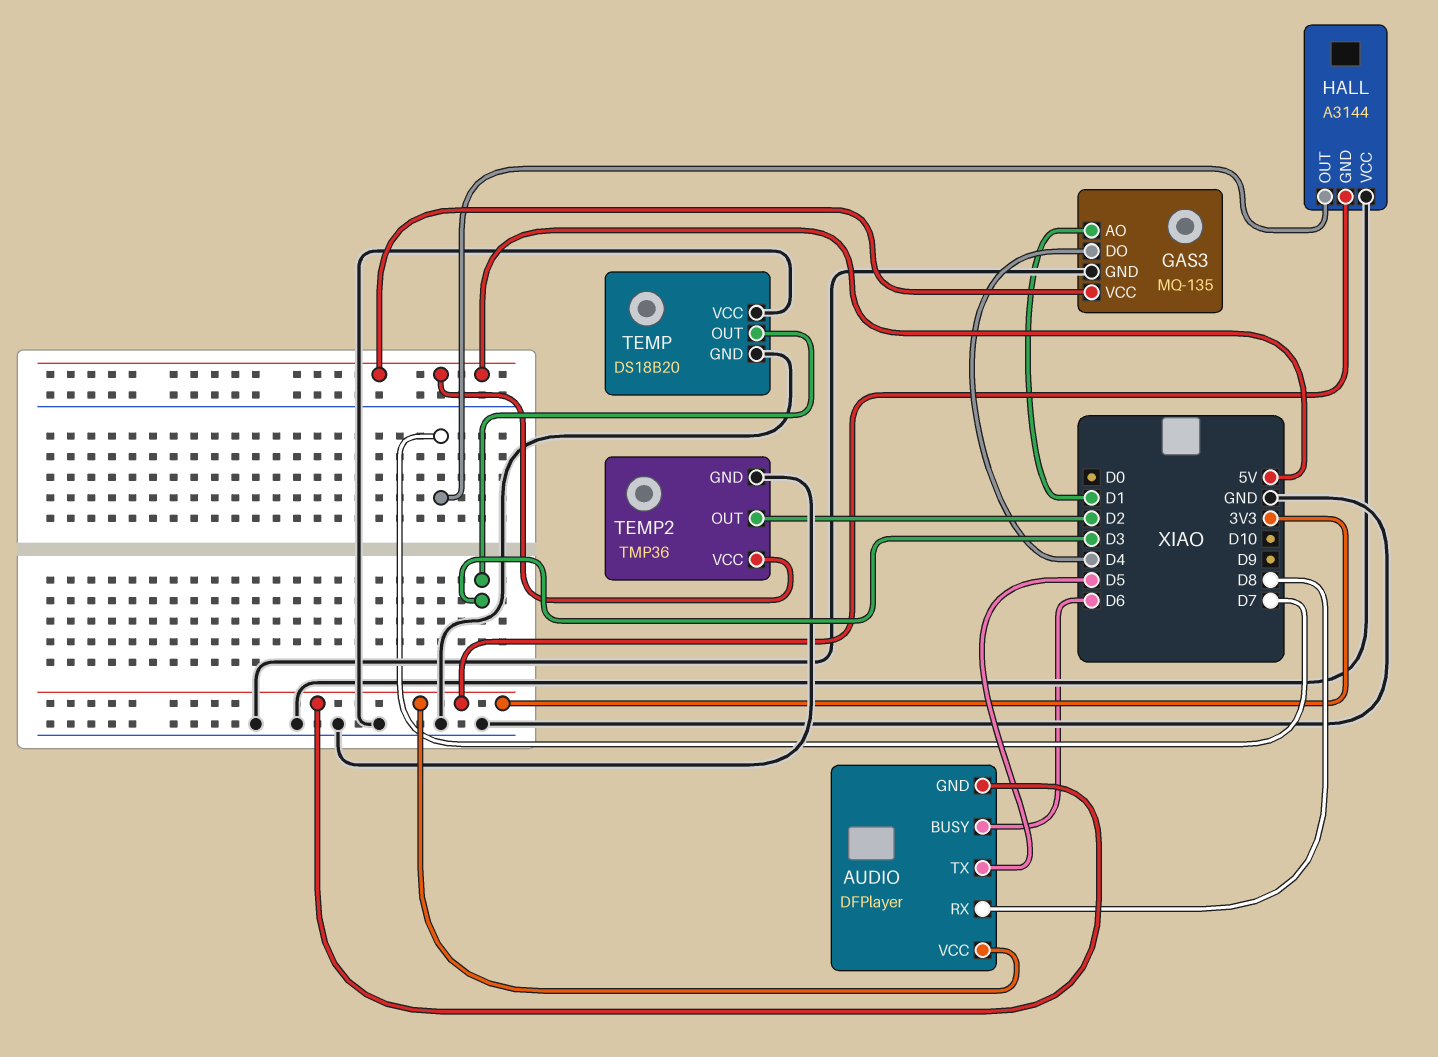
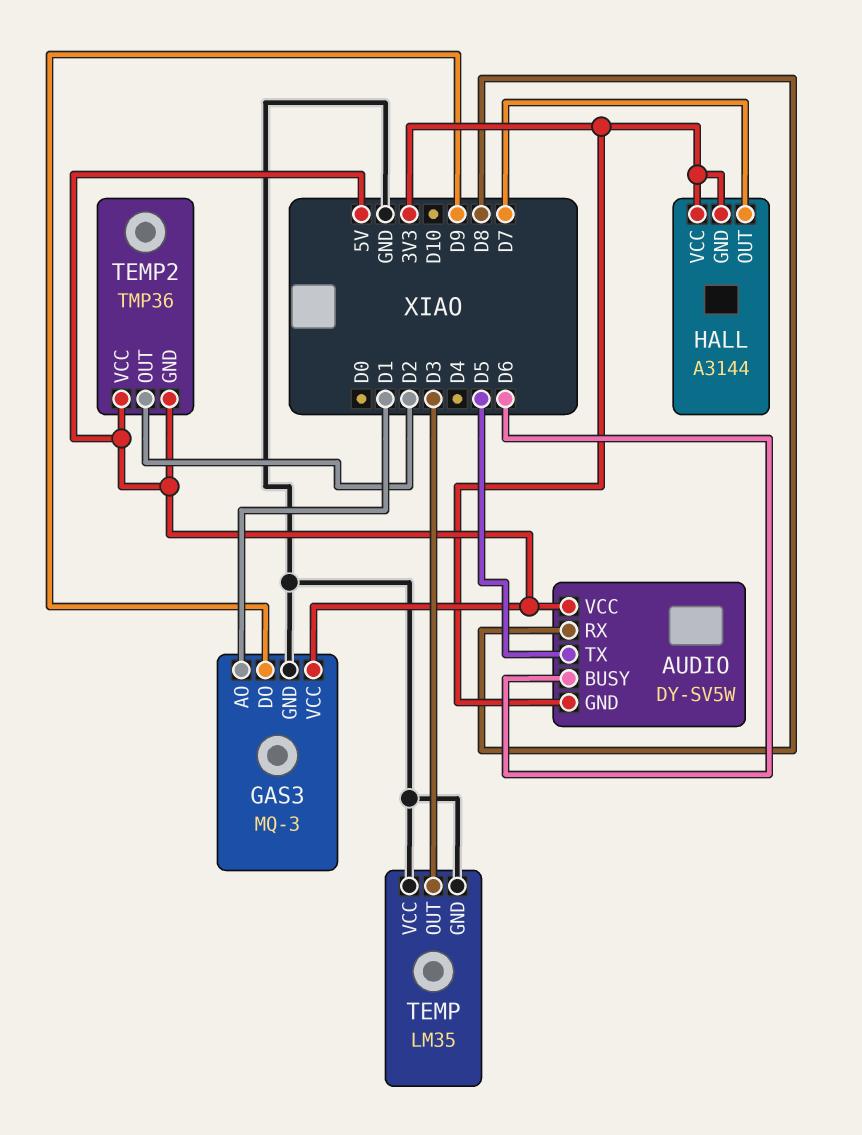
AUDIO: DFPlayer -> DY-SV5W
AUDIO pin VCC: 3V3 -> 5V
GAS3: MQ-135 -> MQ-3
GAS3 pin DO: D4 -> D9
HALL pin VCC: GND -> 3V3
TEMP: DS18B20 -> LM35
TEMP2 pin GND: GND -> 5V

